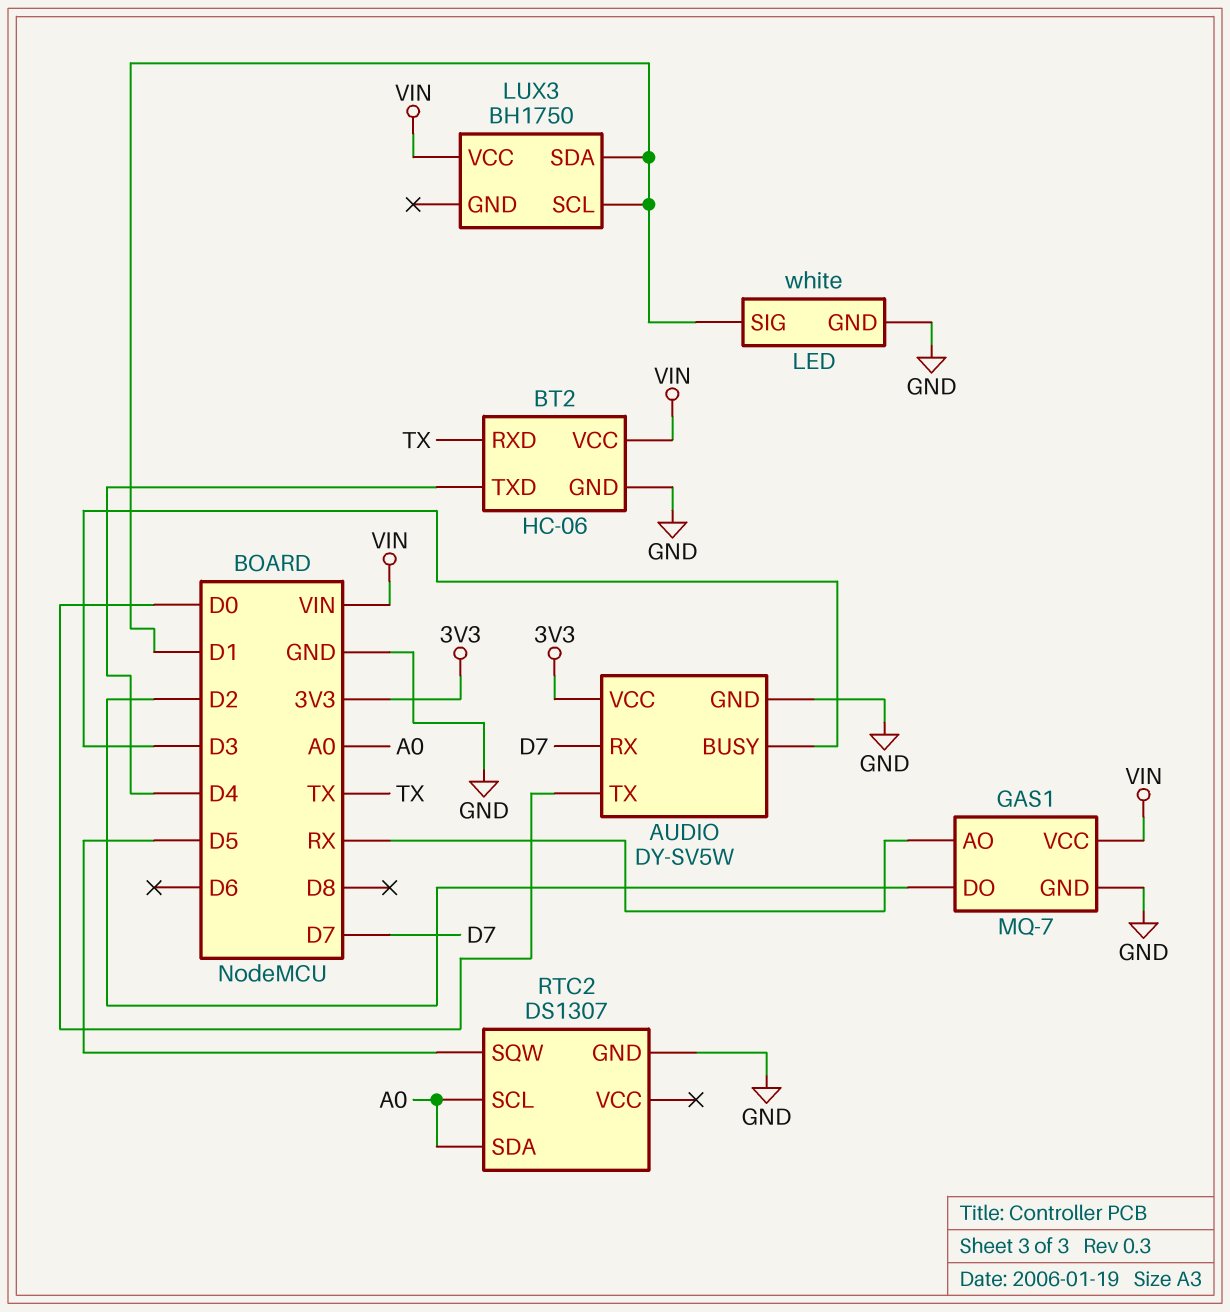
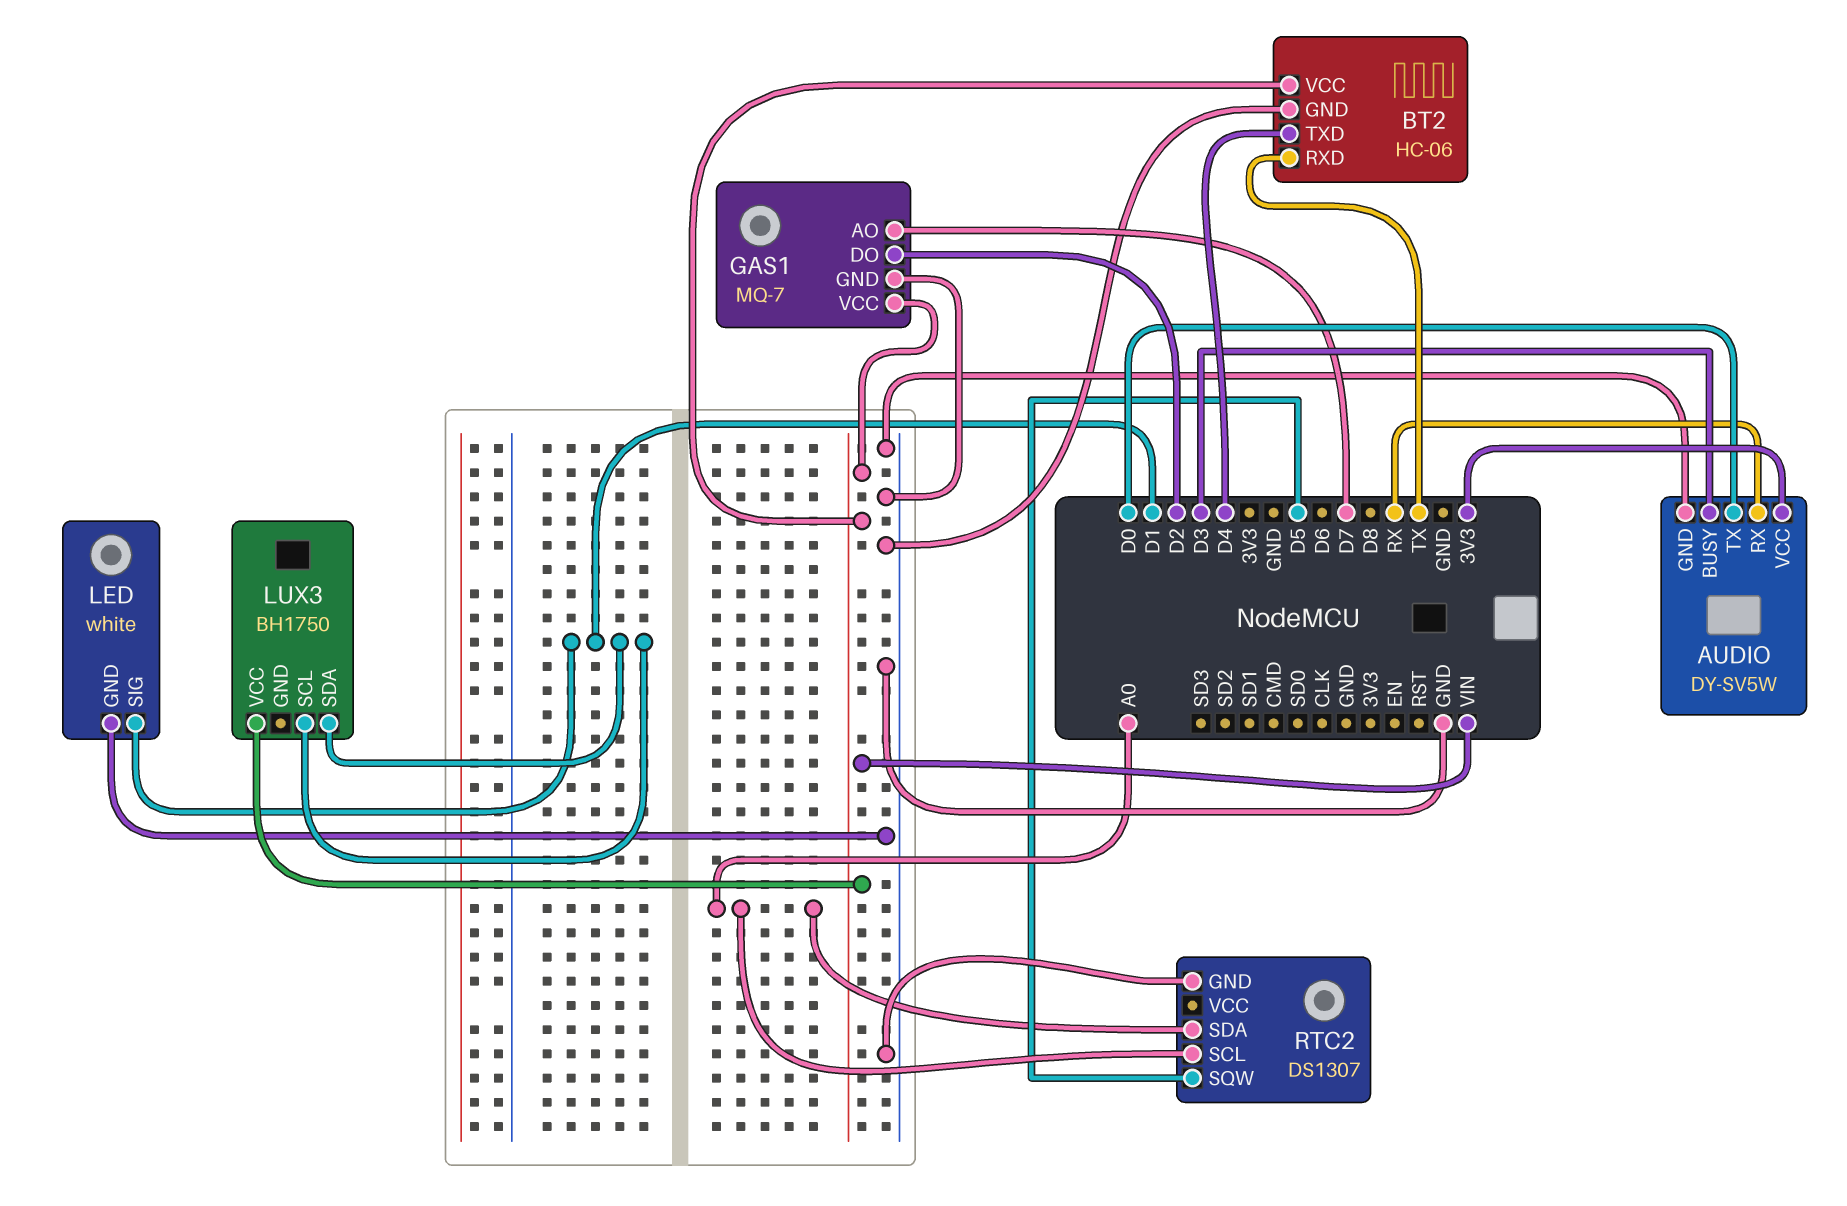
AUDIO pin RX: D7 -> RX
GAS1 pin AO: RX -> D7

